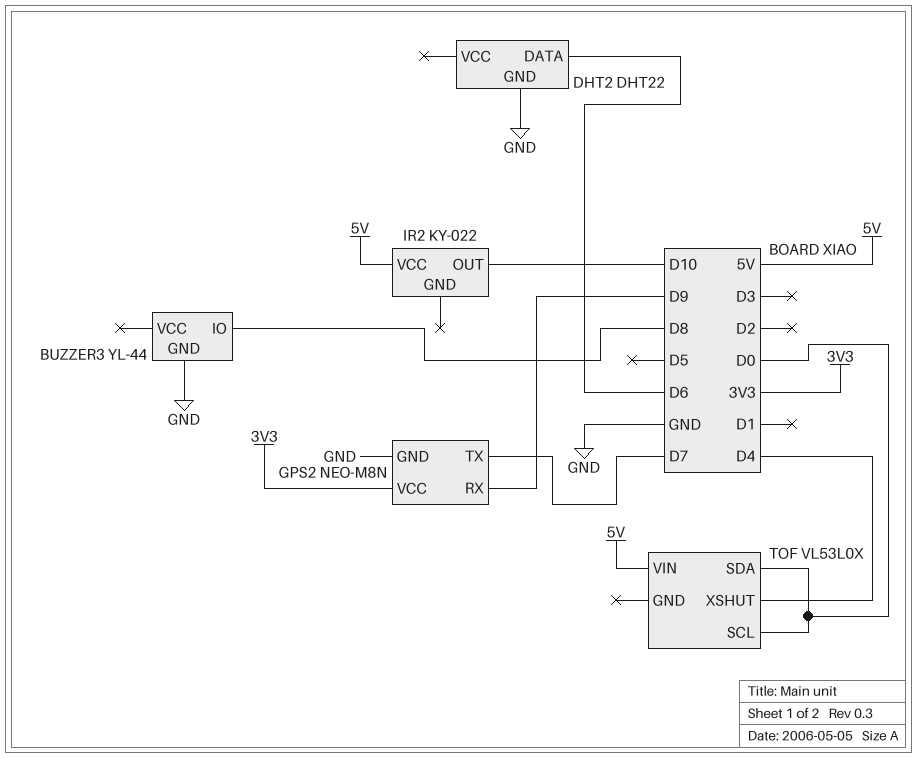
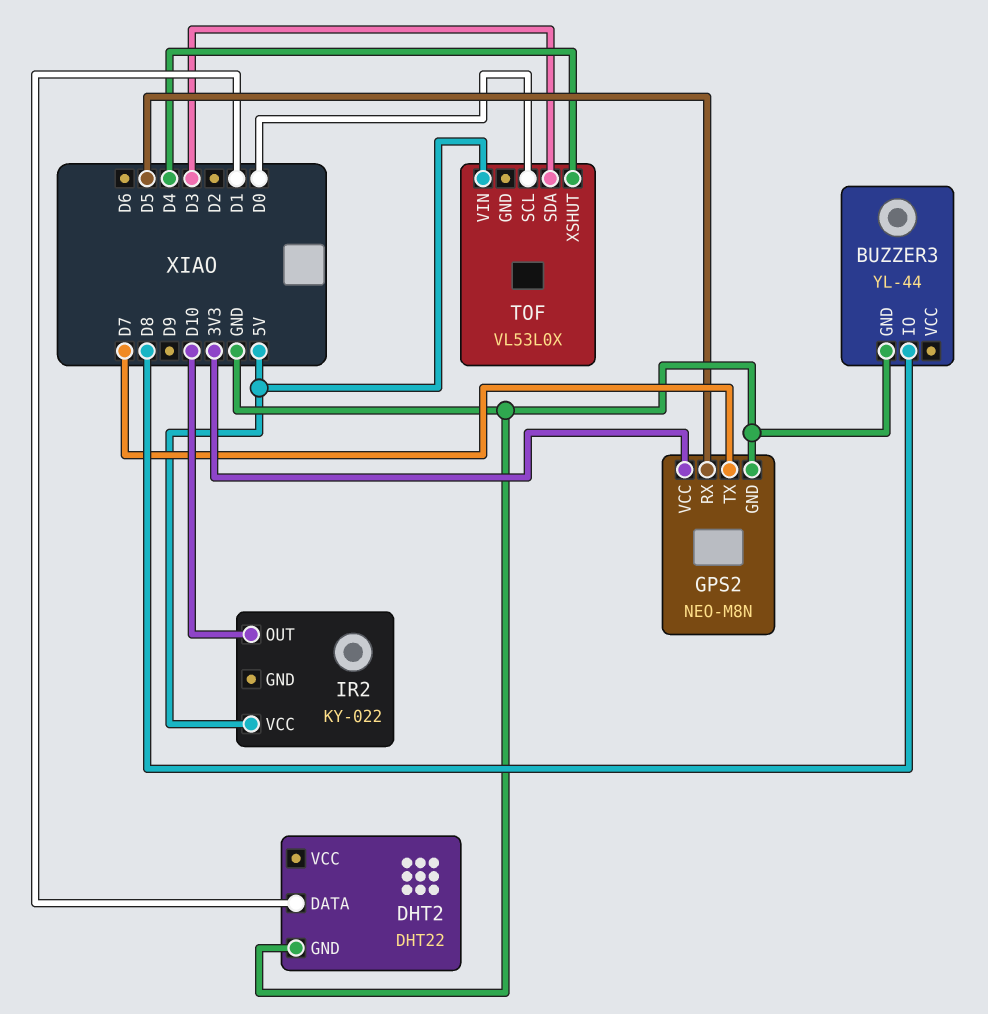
DHT2 pin DATA: D6 -> D1
GPS2 pin RX: D9 -> D5
TOF pin SDA: D0 -> D3

